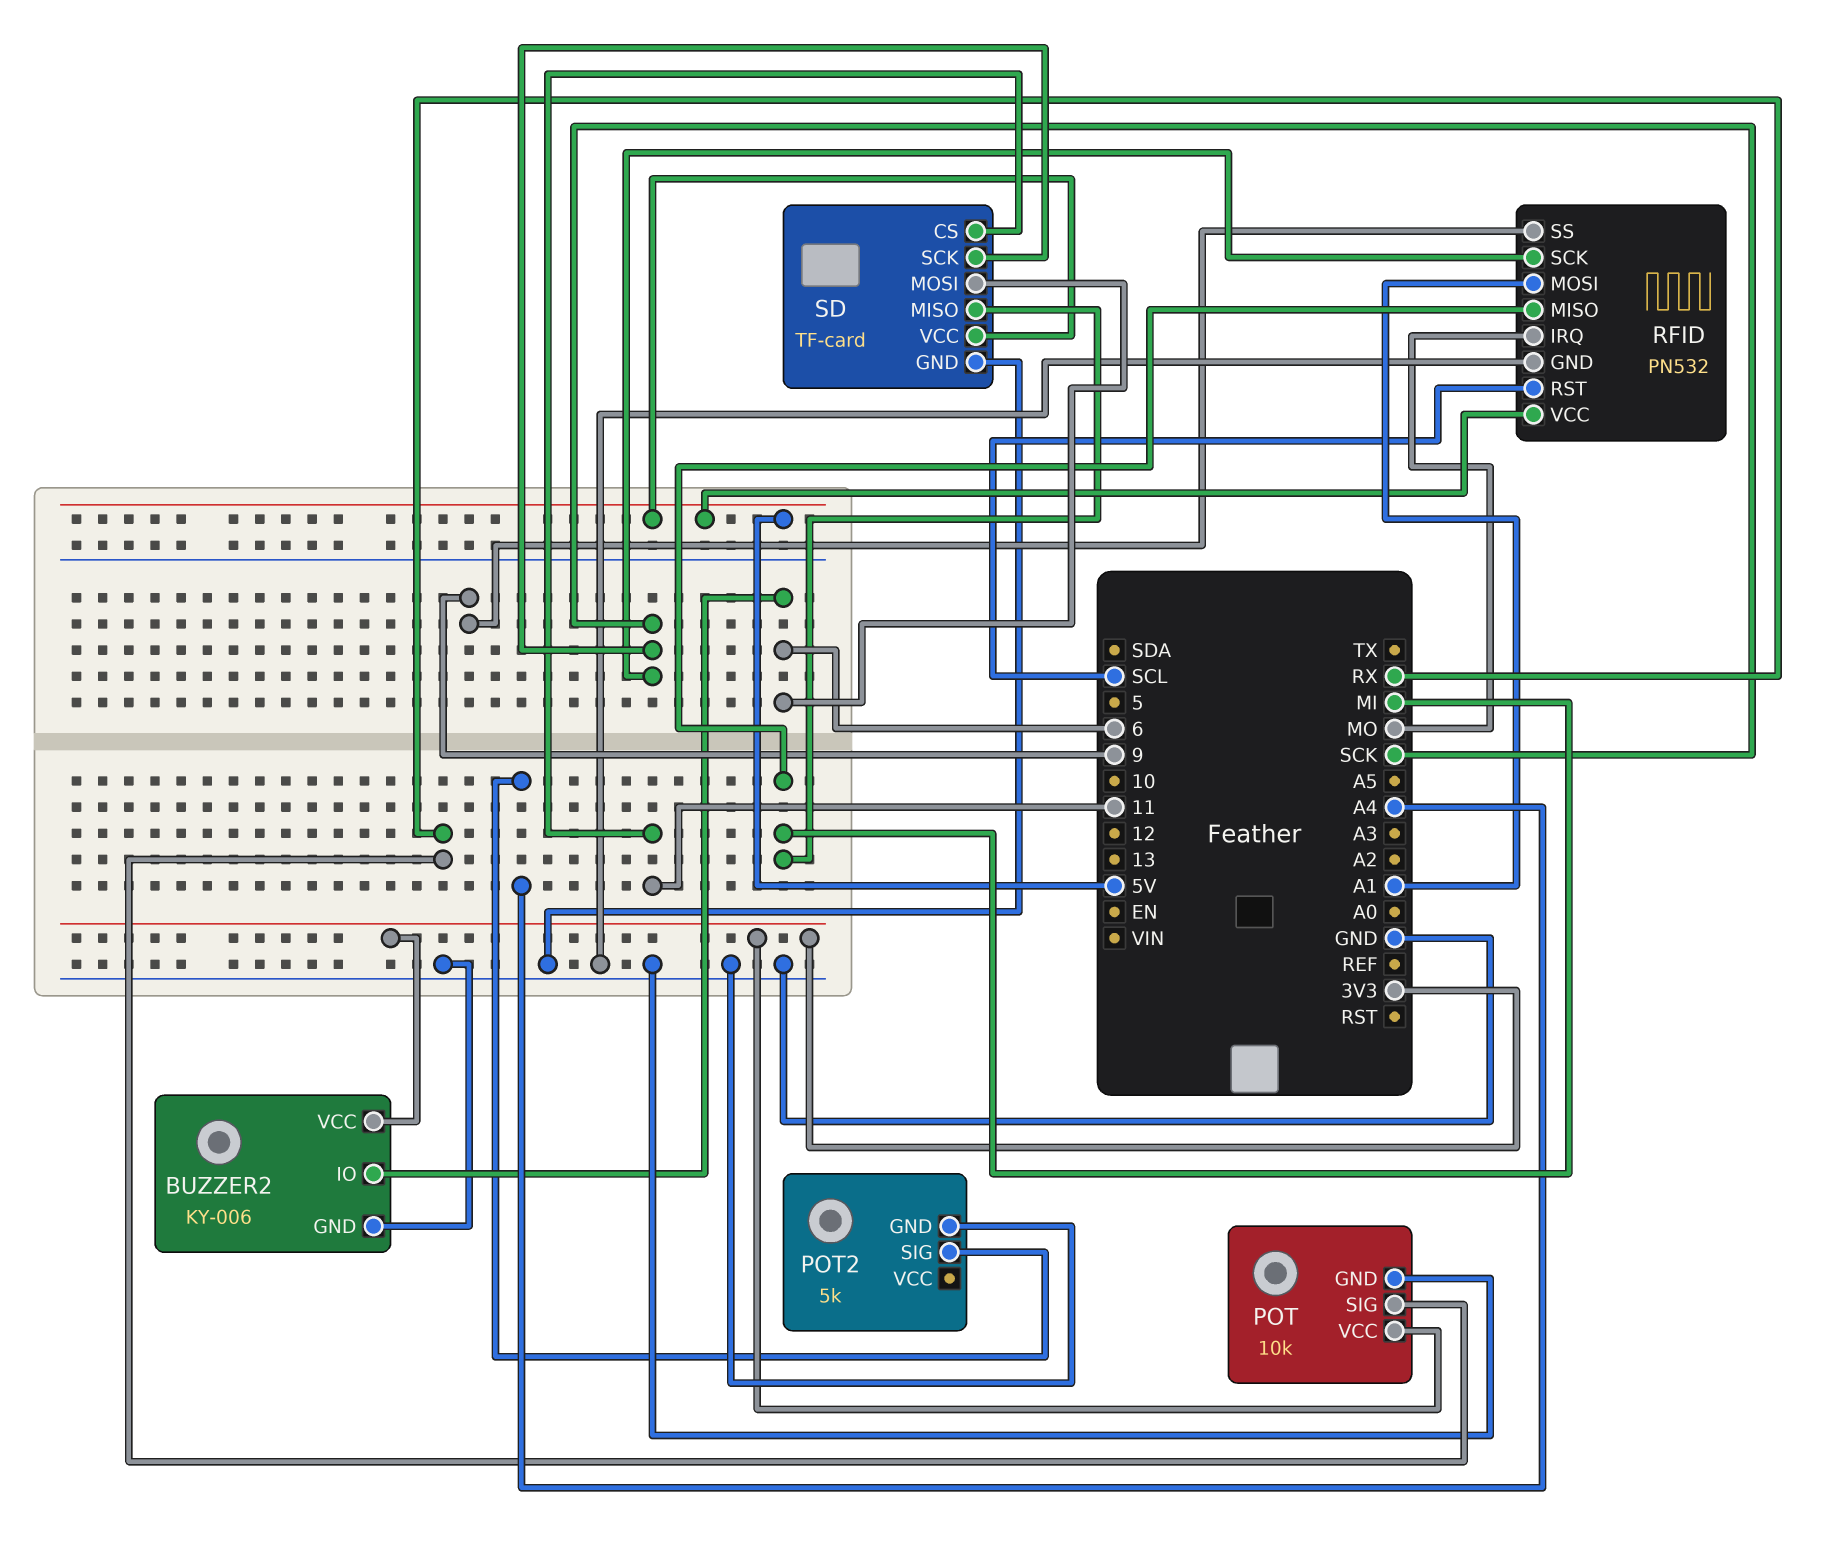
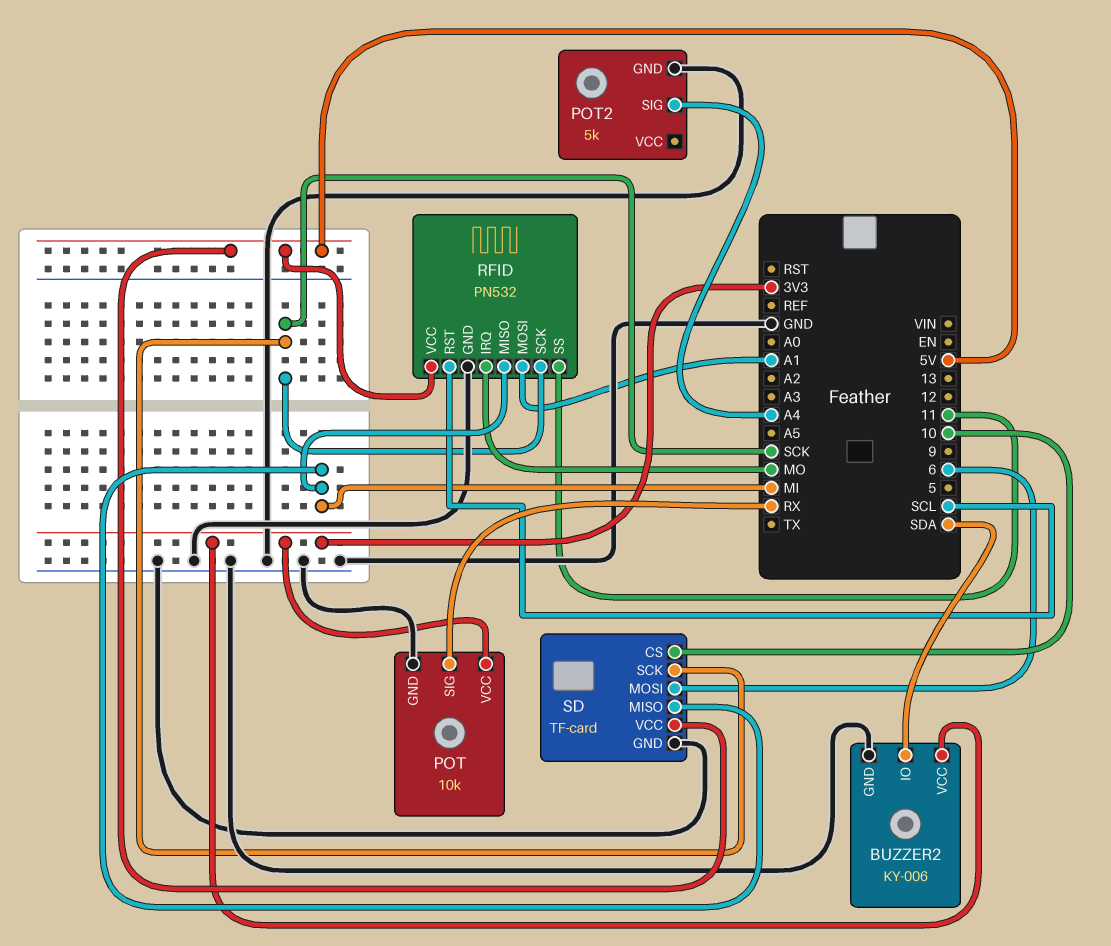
BUZZER2 pin IO: 6 -> SDA
RFID pin SS: 9 -> 11
SD pin CS: 11 -> 10

